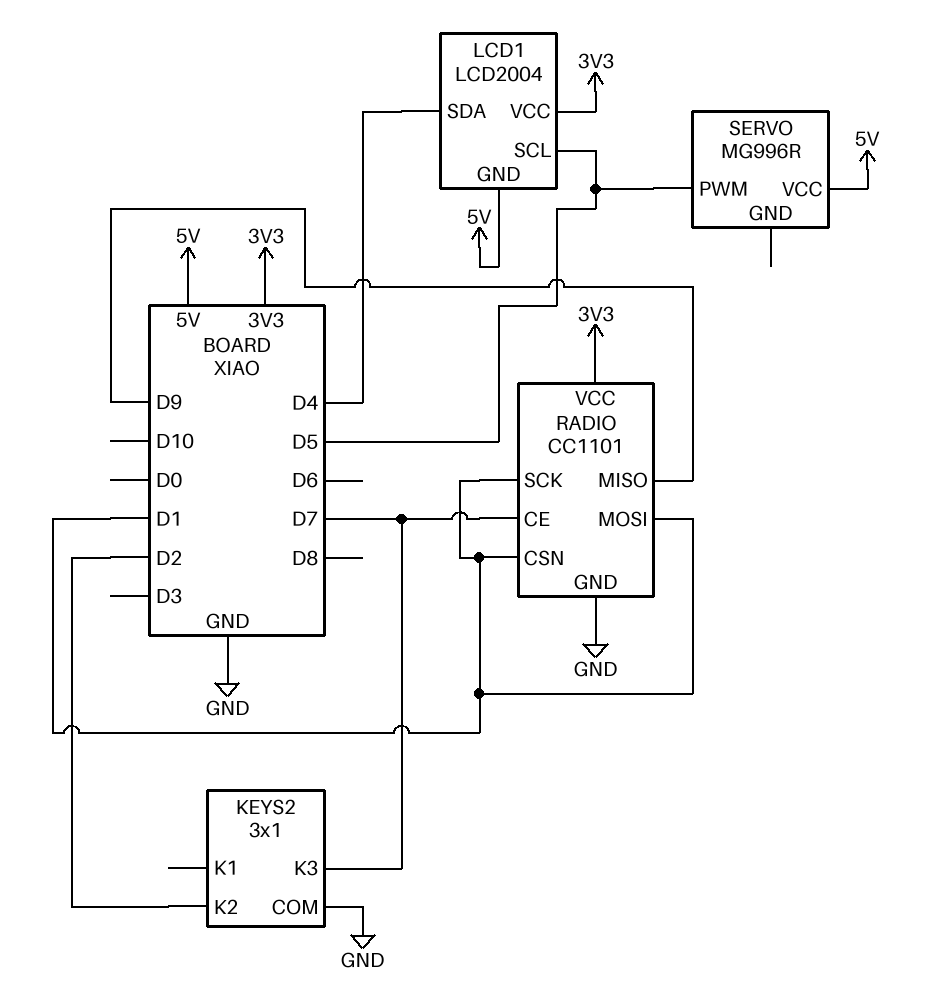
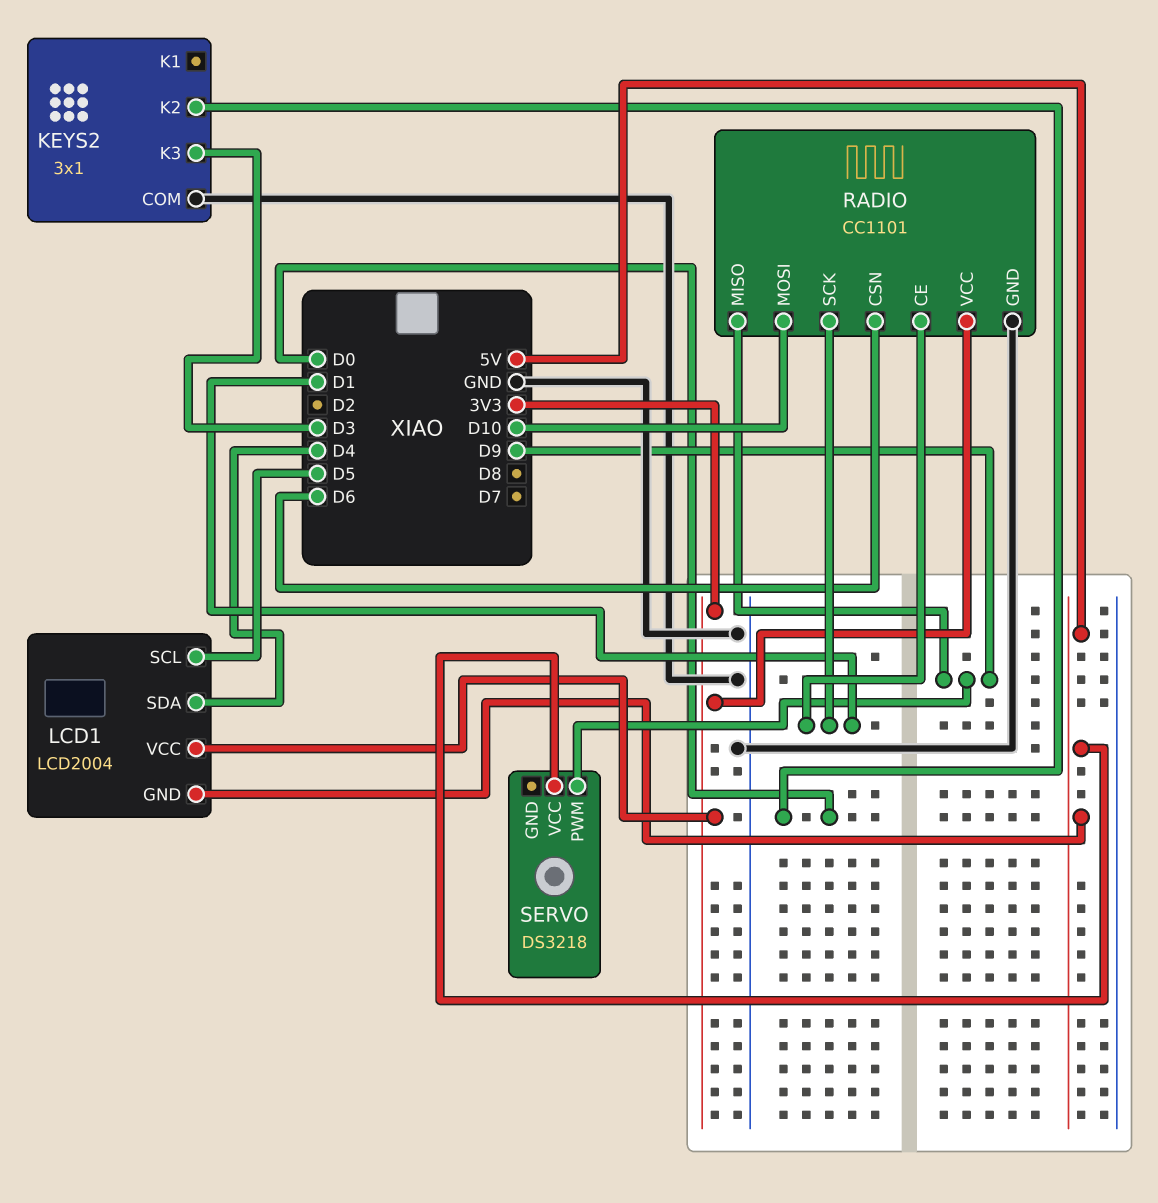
KEYS2 pin K2: D2 -> D0
KEYS2 pin K3: D7 -> D3
RADIO pin CE: D7 -> D1
RADIO pin CSN: D1 -> D6
RADIO pin MOSI: D1 -> D10
SERVO: MG996R -> DS3218
SERVO pin PWM: D5 -> D9

